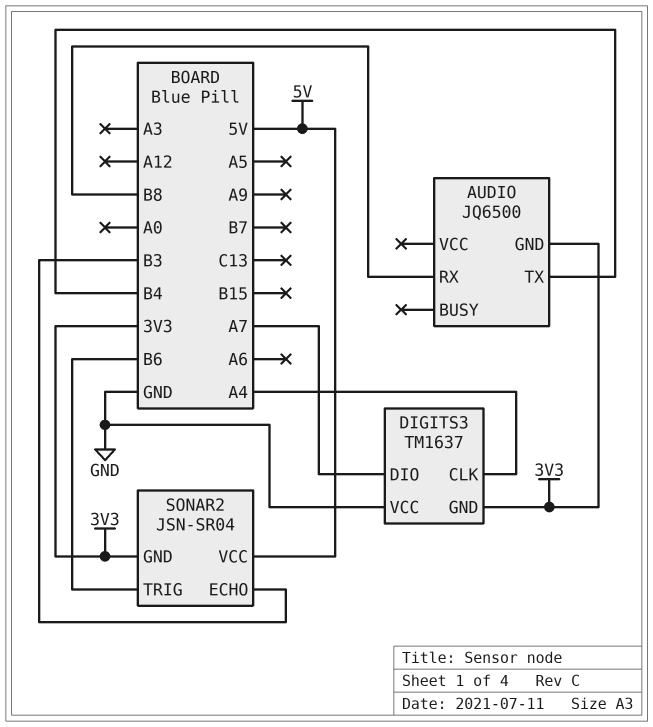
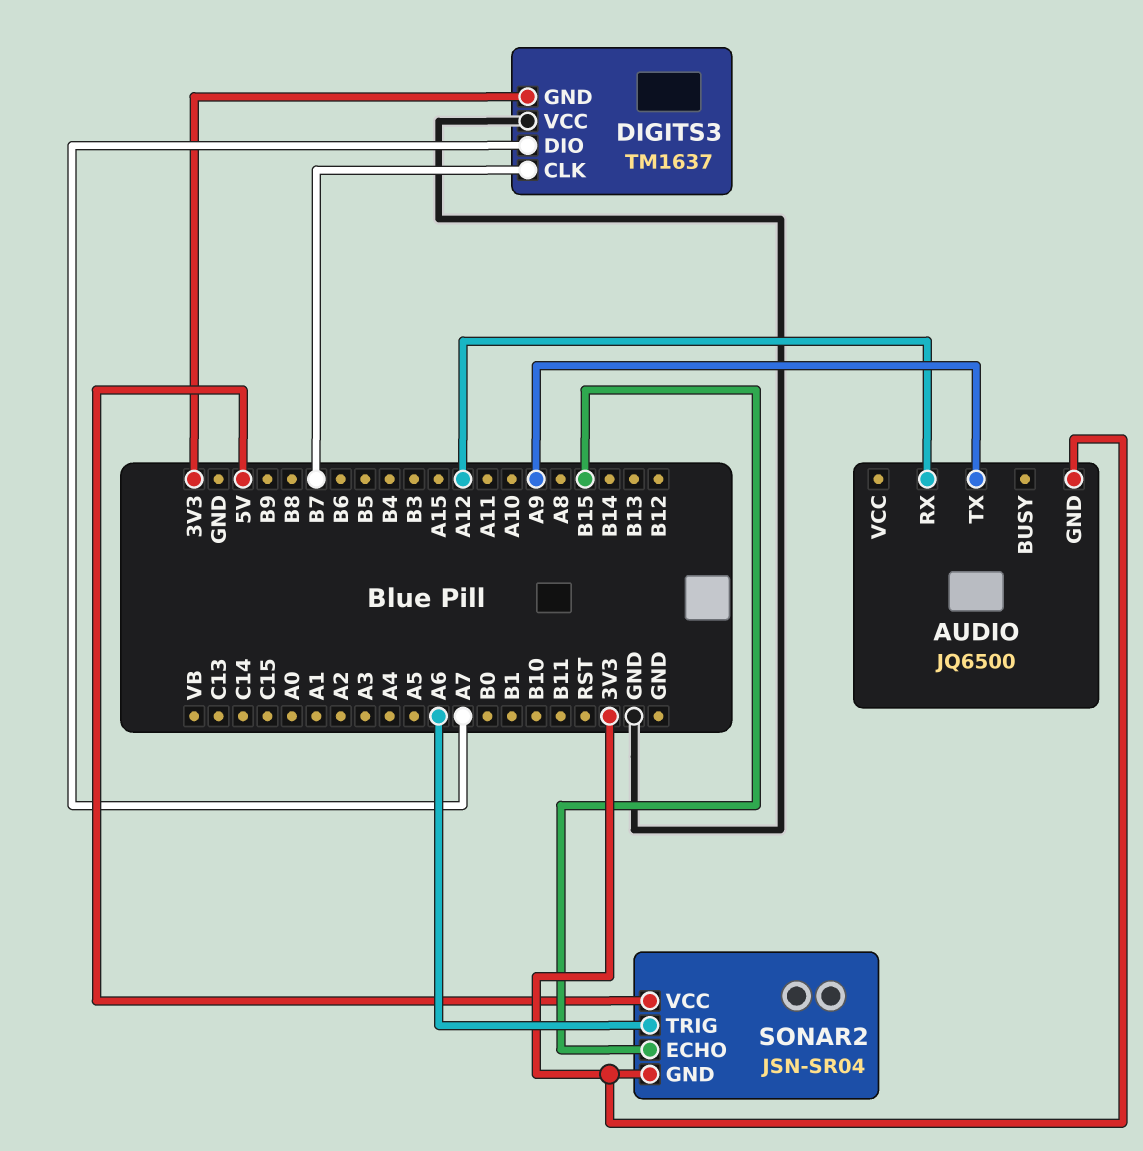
AUDIO pin RX: B8 -> A12
AUDIO pin TX: B4 -> A9
DIGITS3 pin CLK: A4 -> B7
SONAR2 pin ECHO: B3 -> B15
SONAR2 pin TRIG: B6 -> A6

